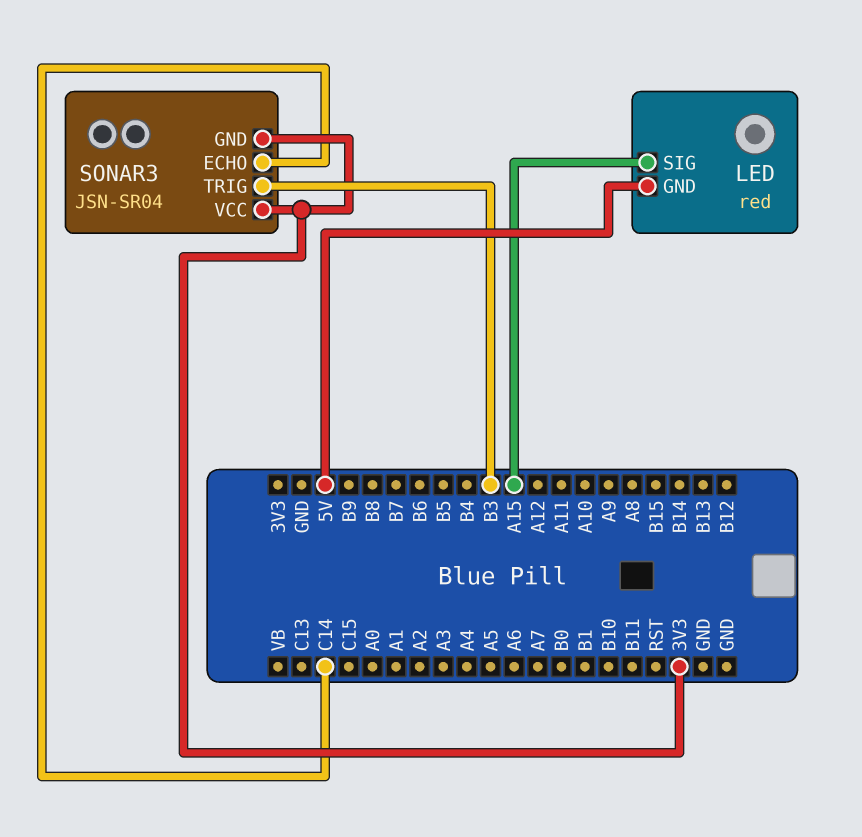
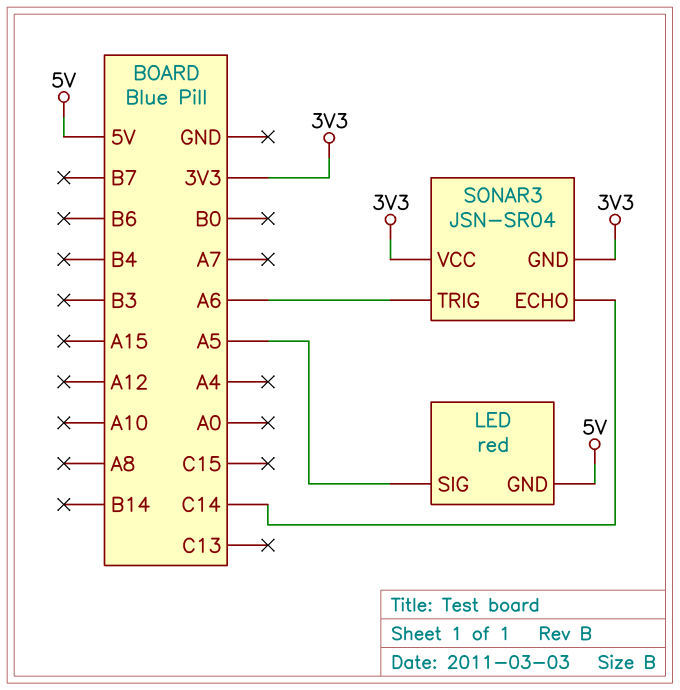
LED pin SIG: A15 -> A5
SONAR3 pin TRIG: B3 -> A6

